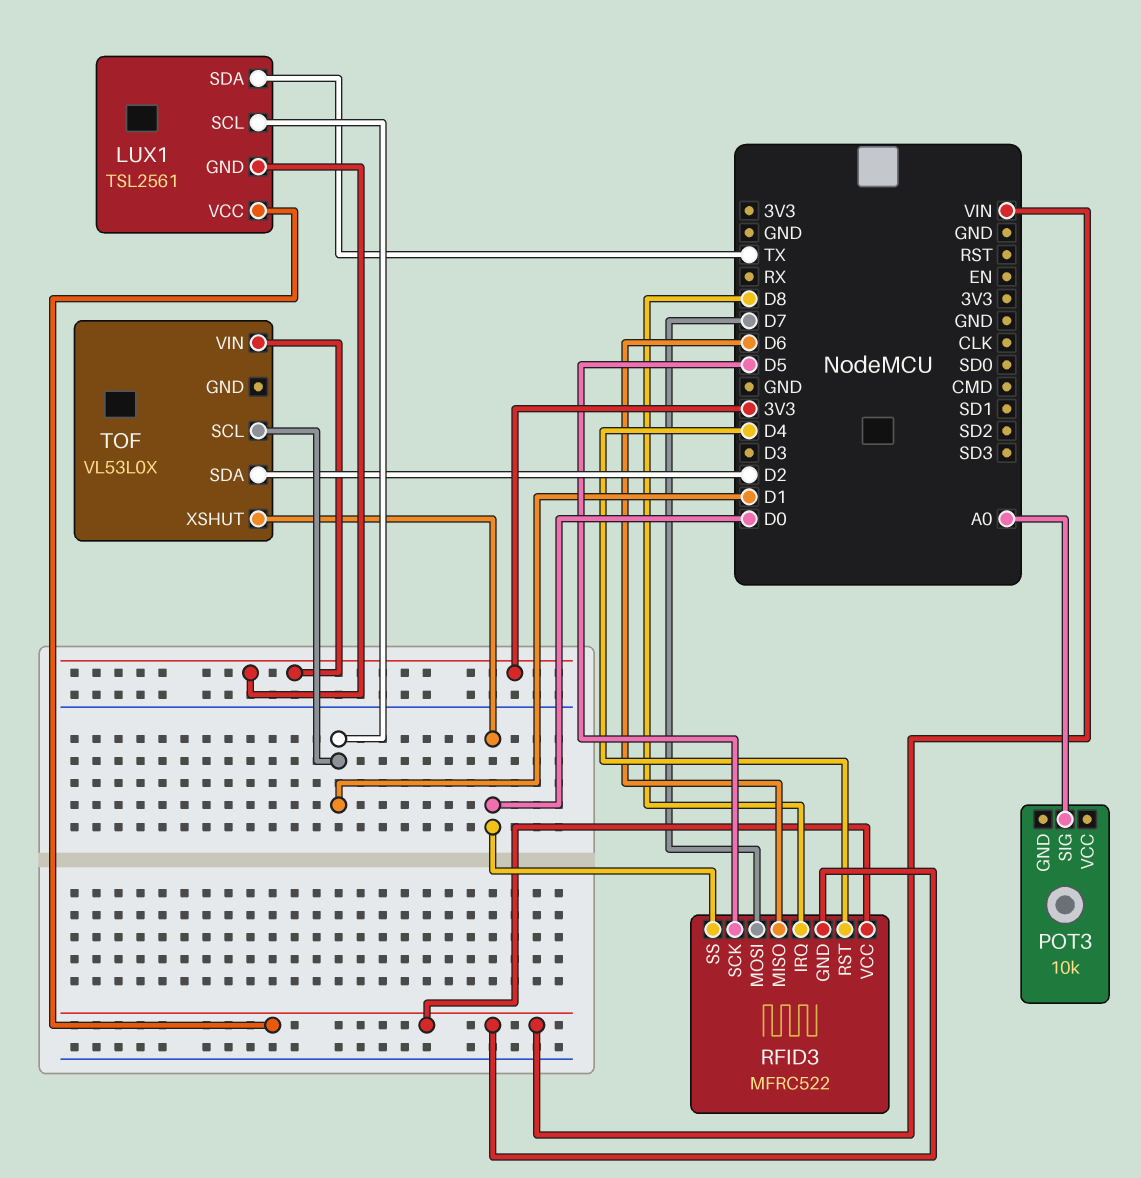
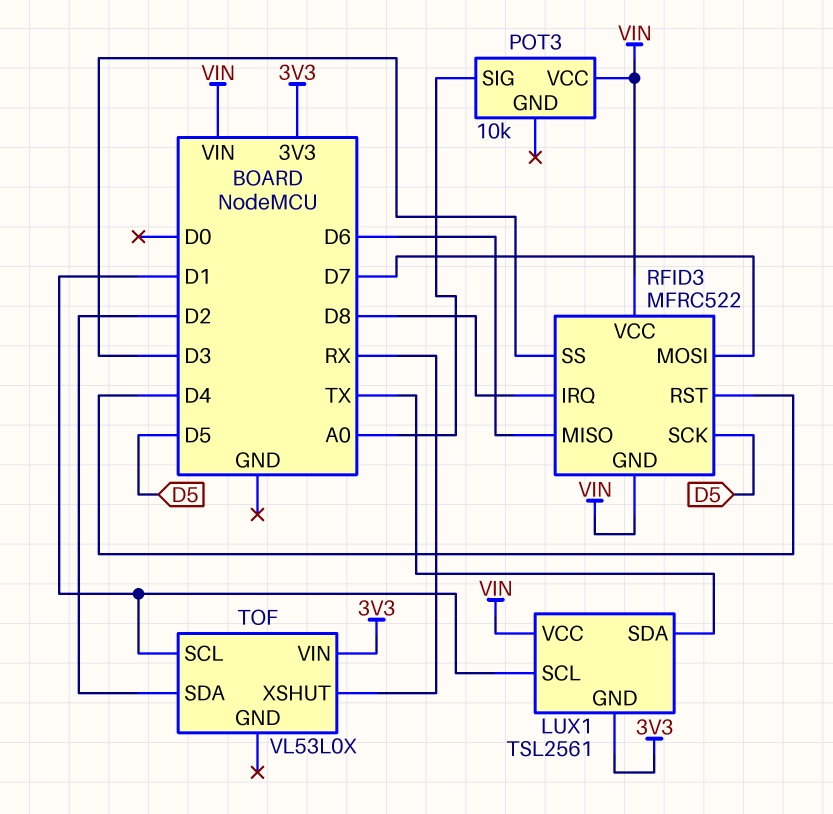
POT3 pin VCC: none -> VIN
RFID3 pin SS: D0 -> D3
TOF pin XSHUT: D0 -> RX

